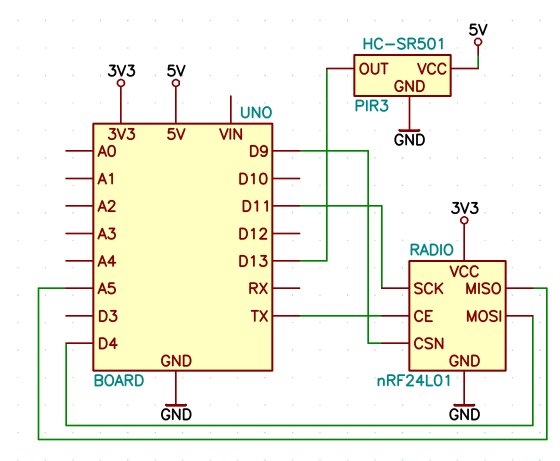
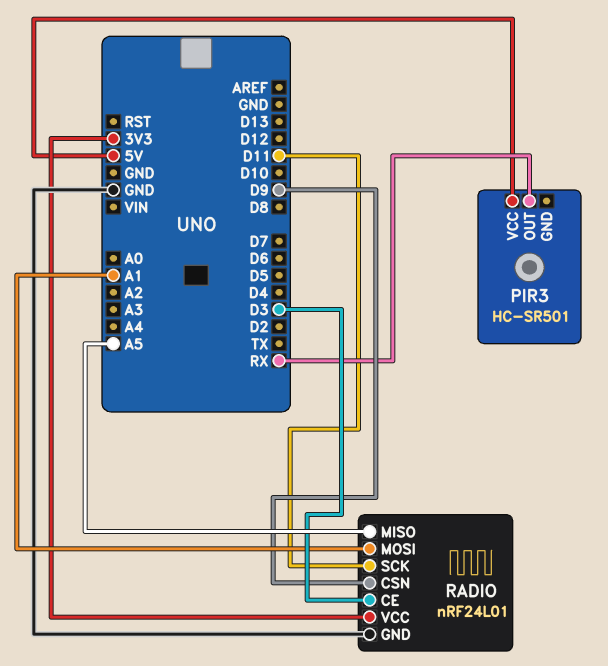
PIR3 pin GND: GND -> none
PIR3 pin OUT: D13 -> RX
RADIO pin CE: TX -> D3
RADIO pin MOSI: D4 -> A1

